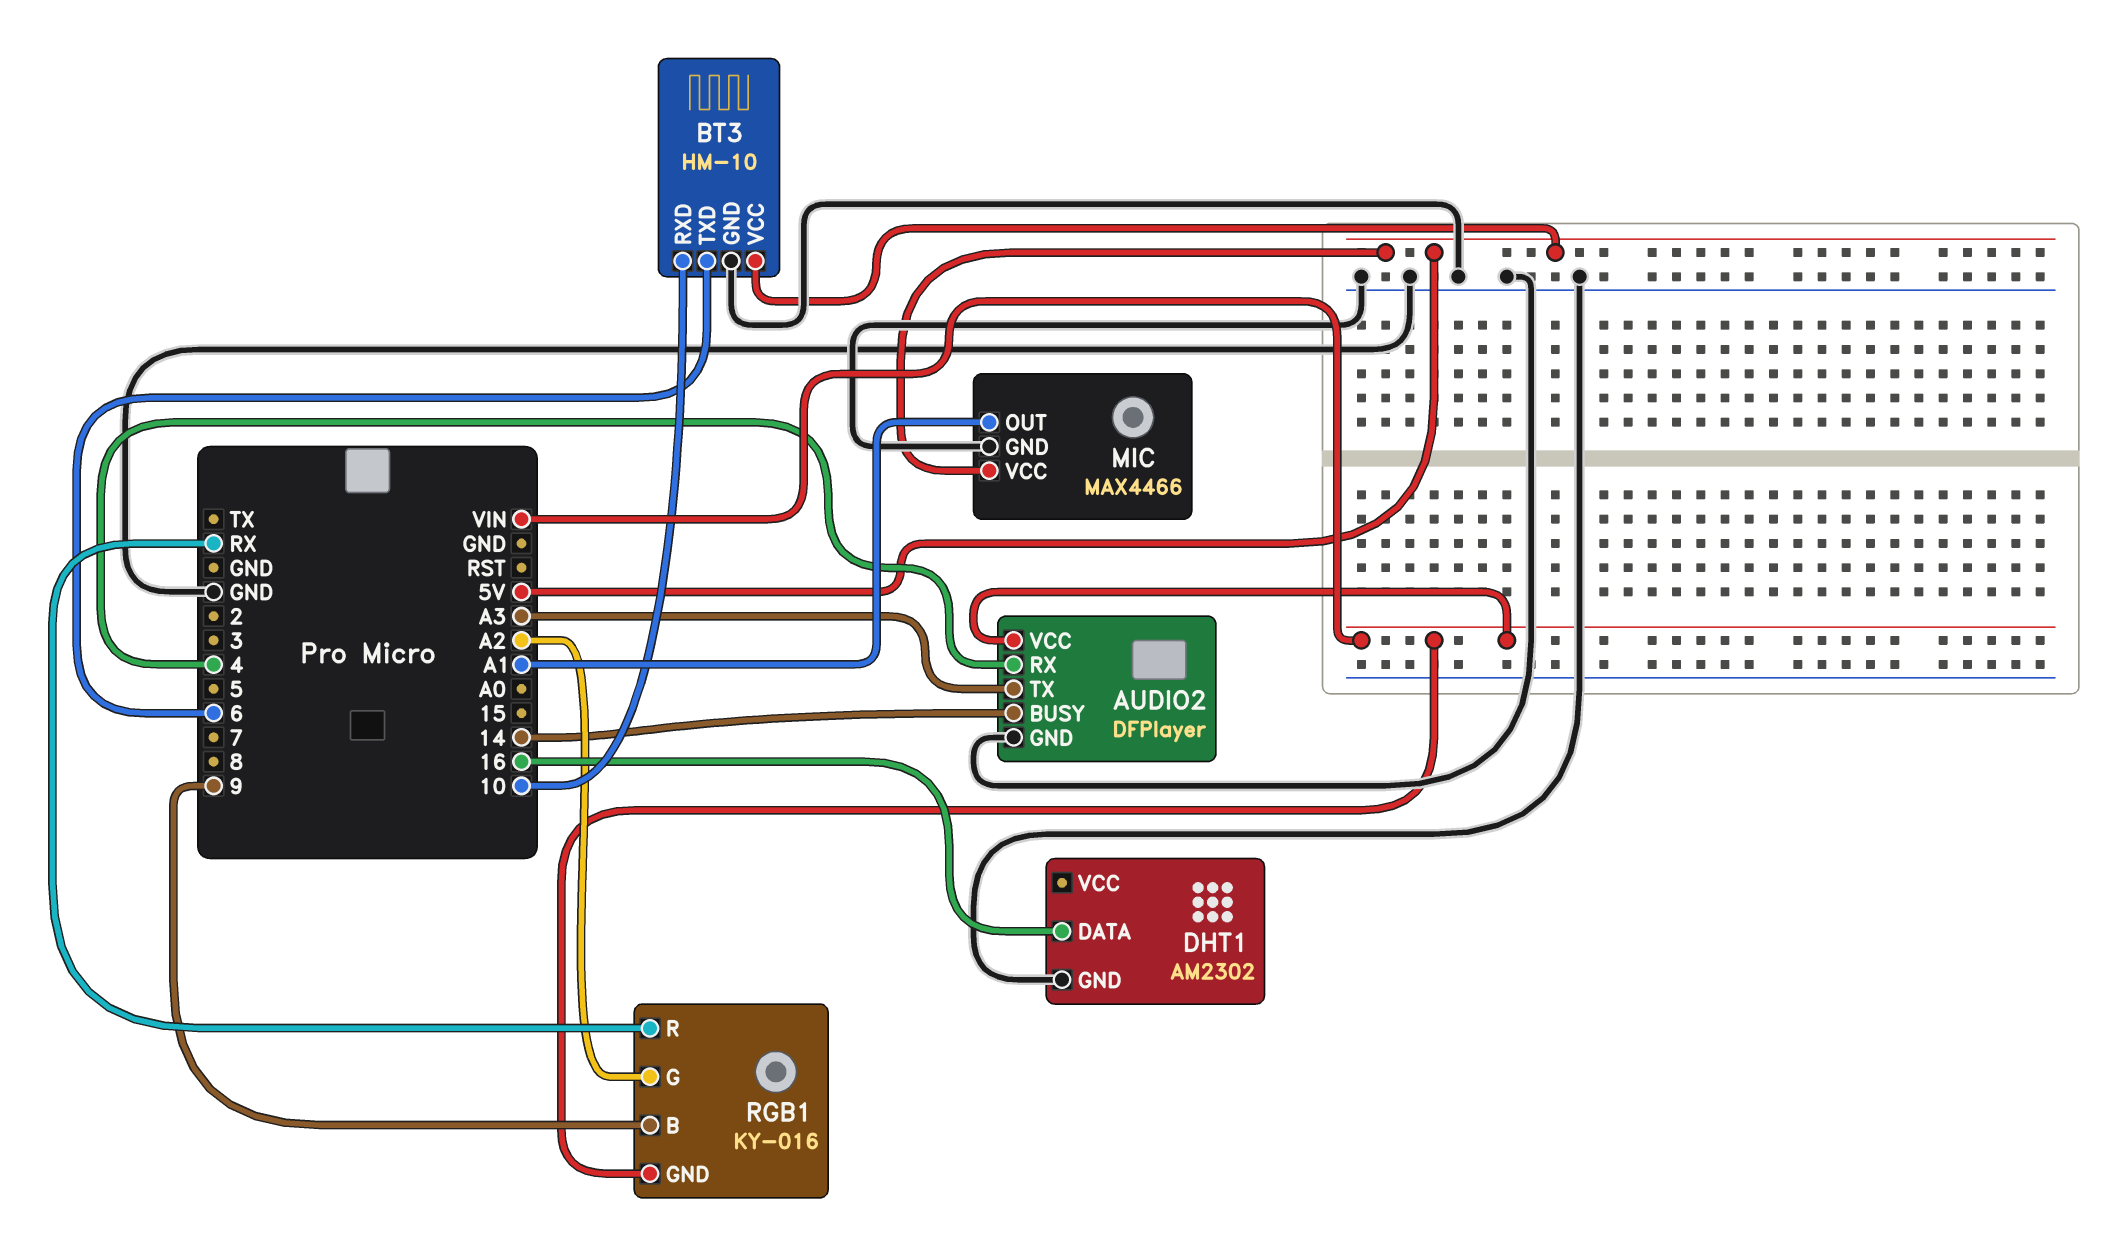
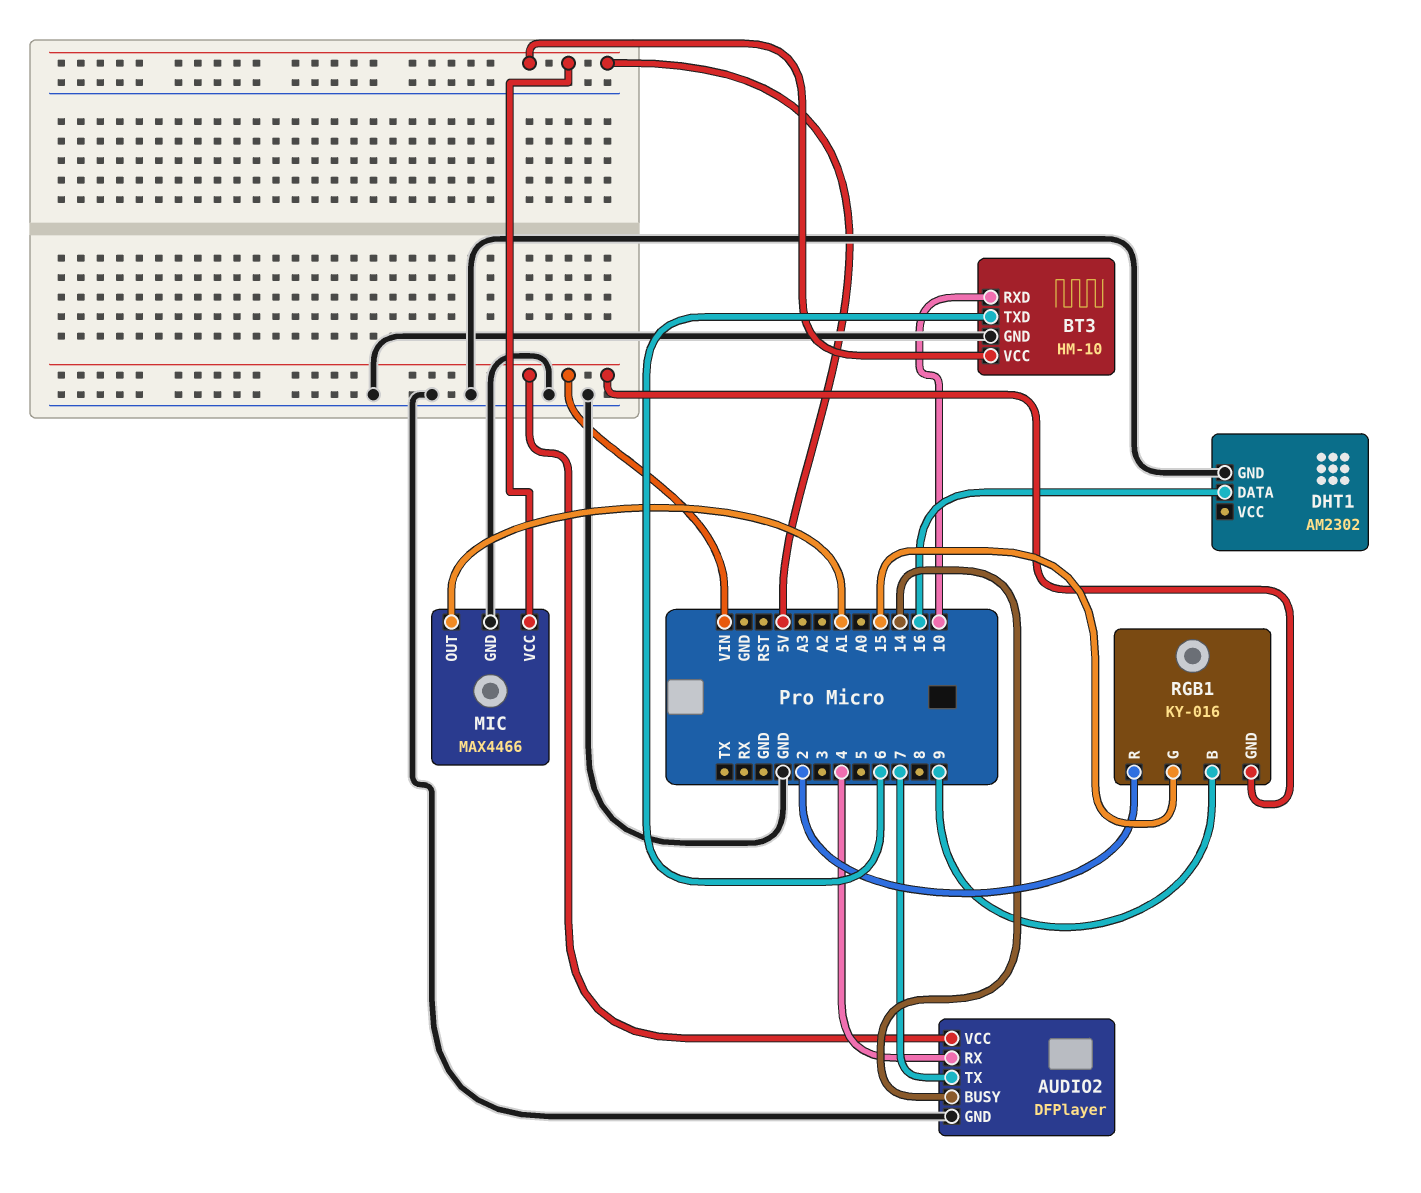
AUDIO2 pin TX: A3 -> 7
RGB1 pin G: A2 -> 15
RGB1 pin R: RX -> 2

